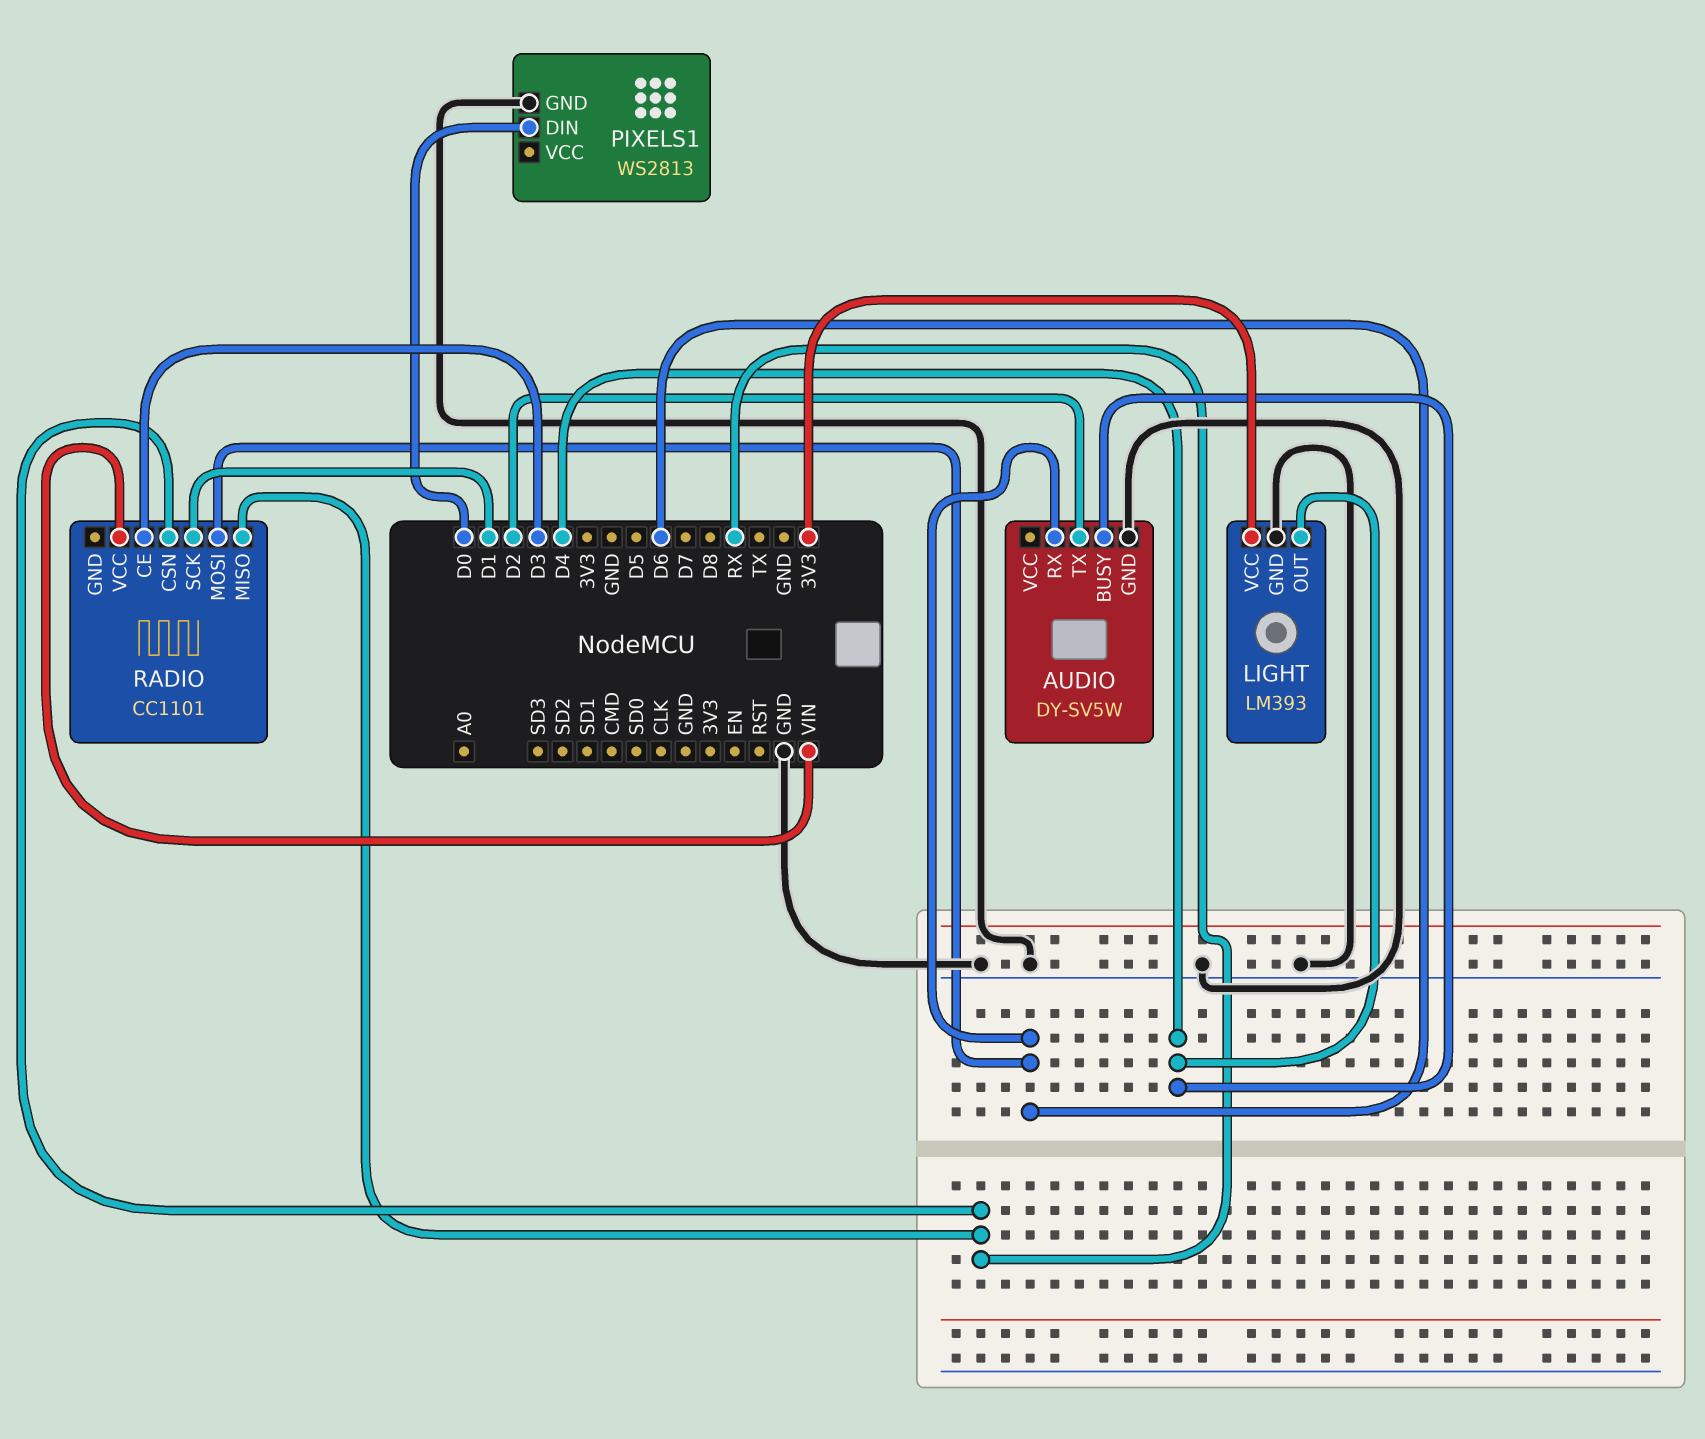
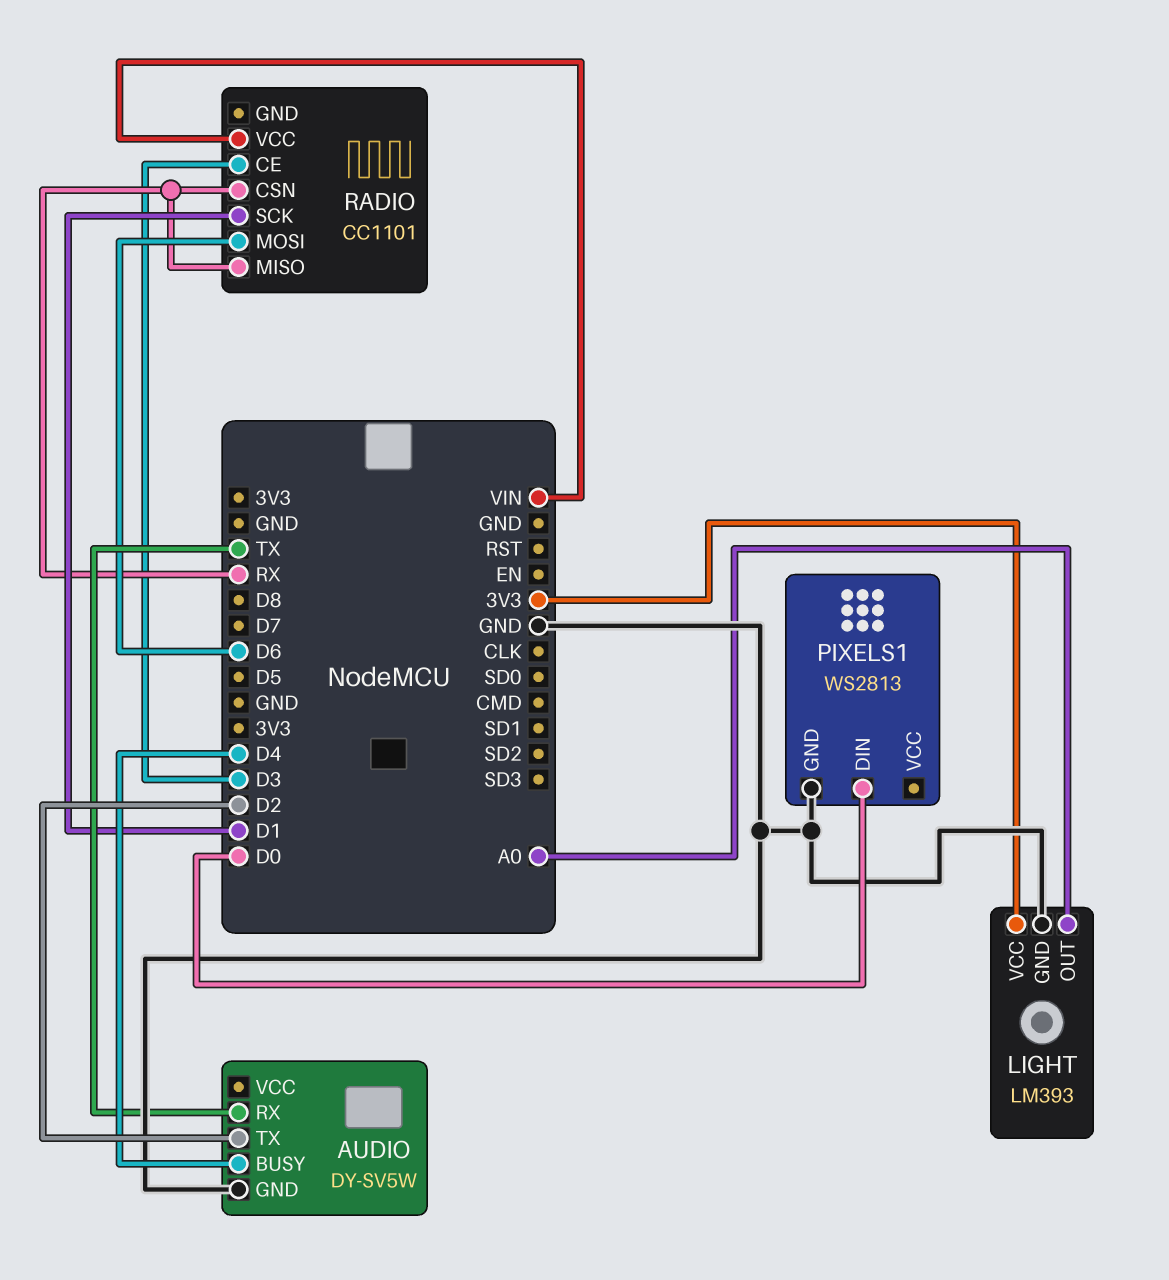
AUDIO pin RX: D6 -> TX
LIGHT pin OUT: D4 -> A0

